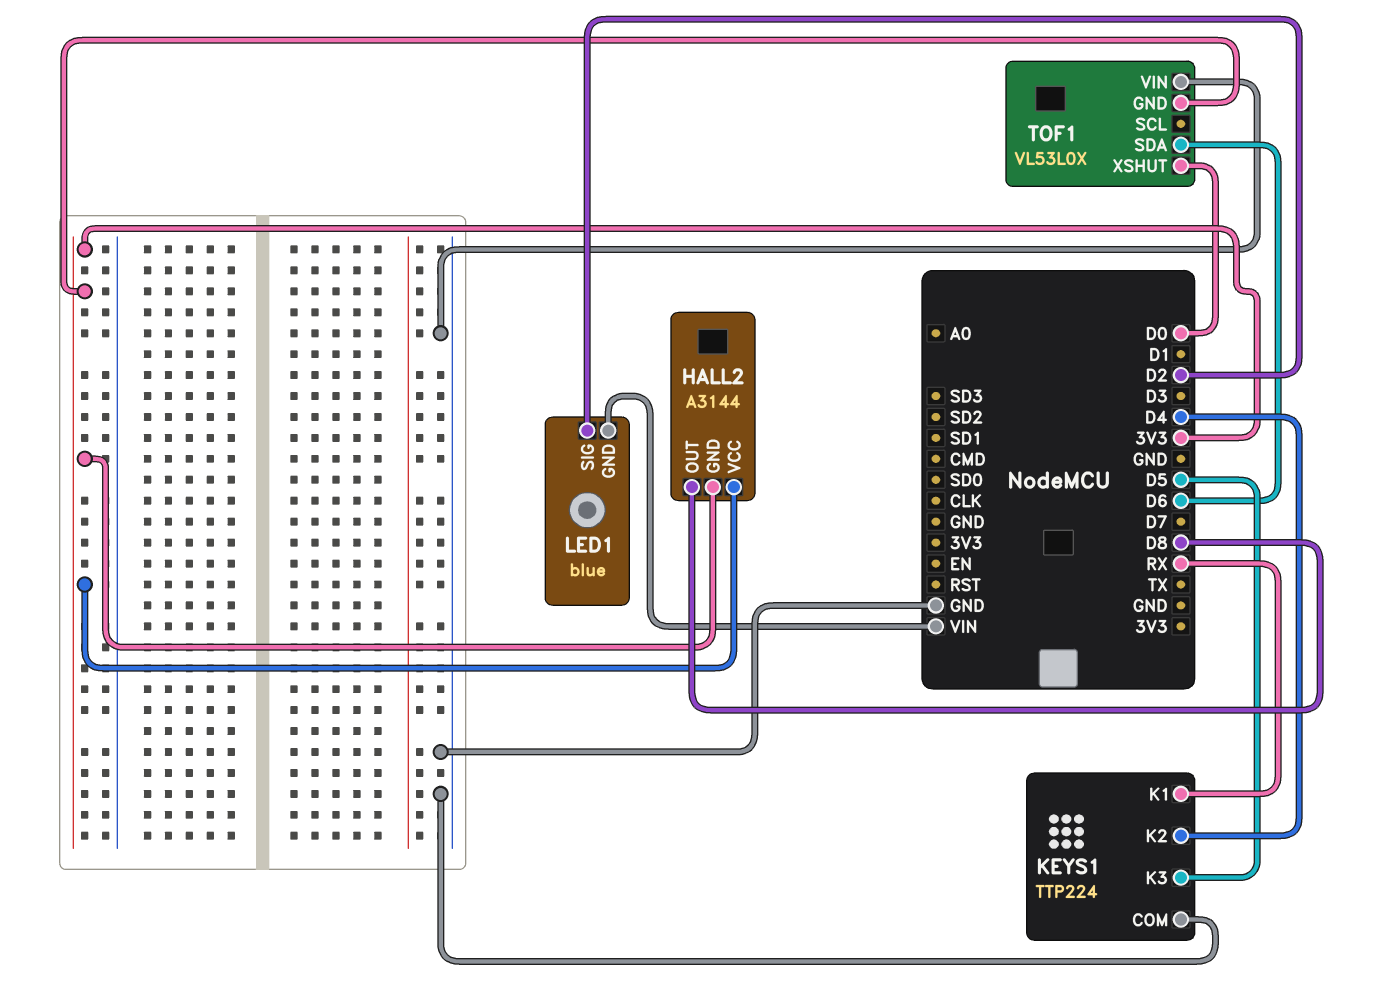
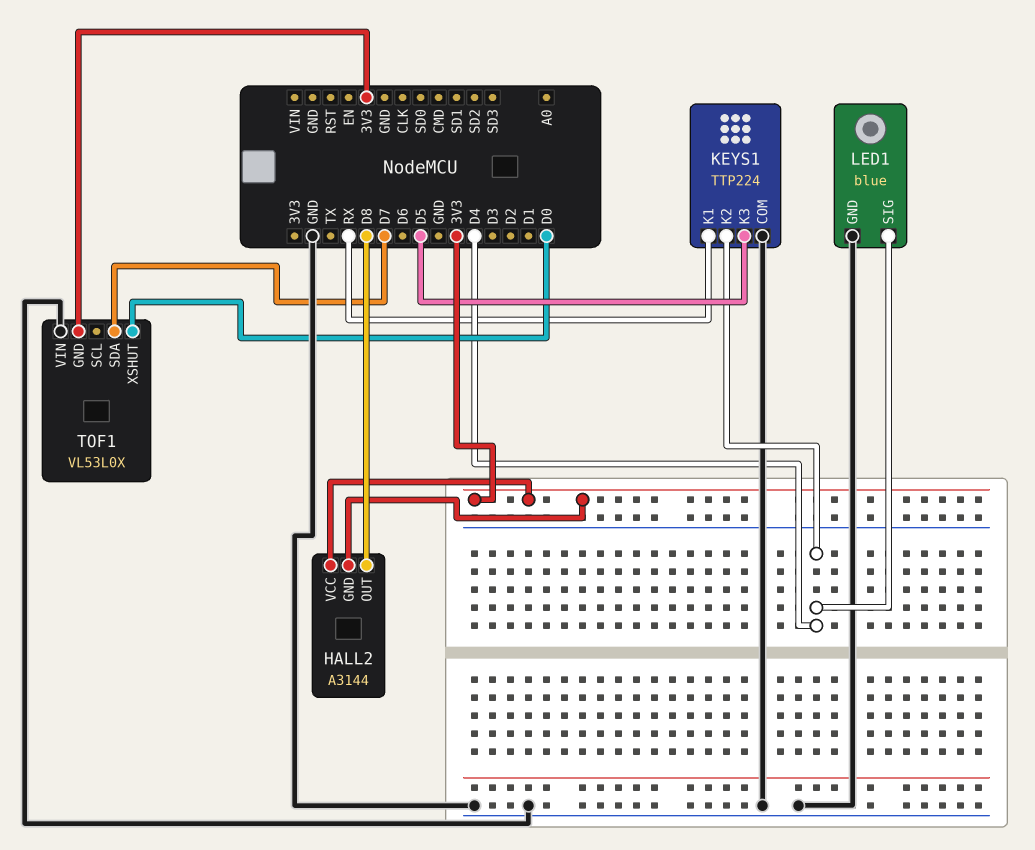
LED1 pin GND: VIN -> GND
LED1 pin SIG: D2 -> D4
TOF1 pin SDA: D6 -> D7

